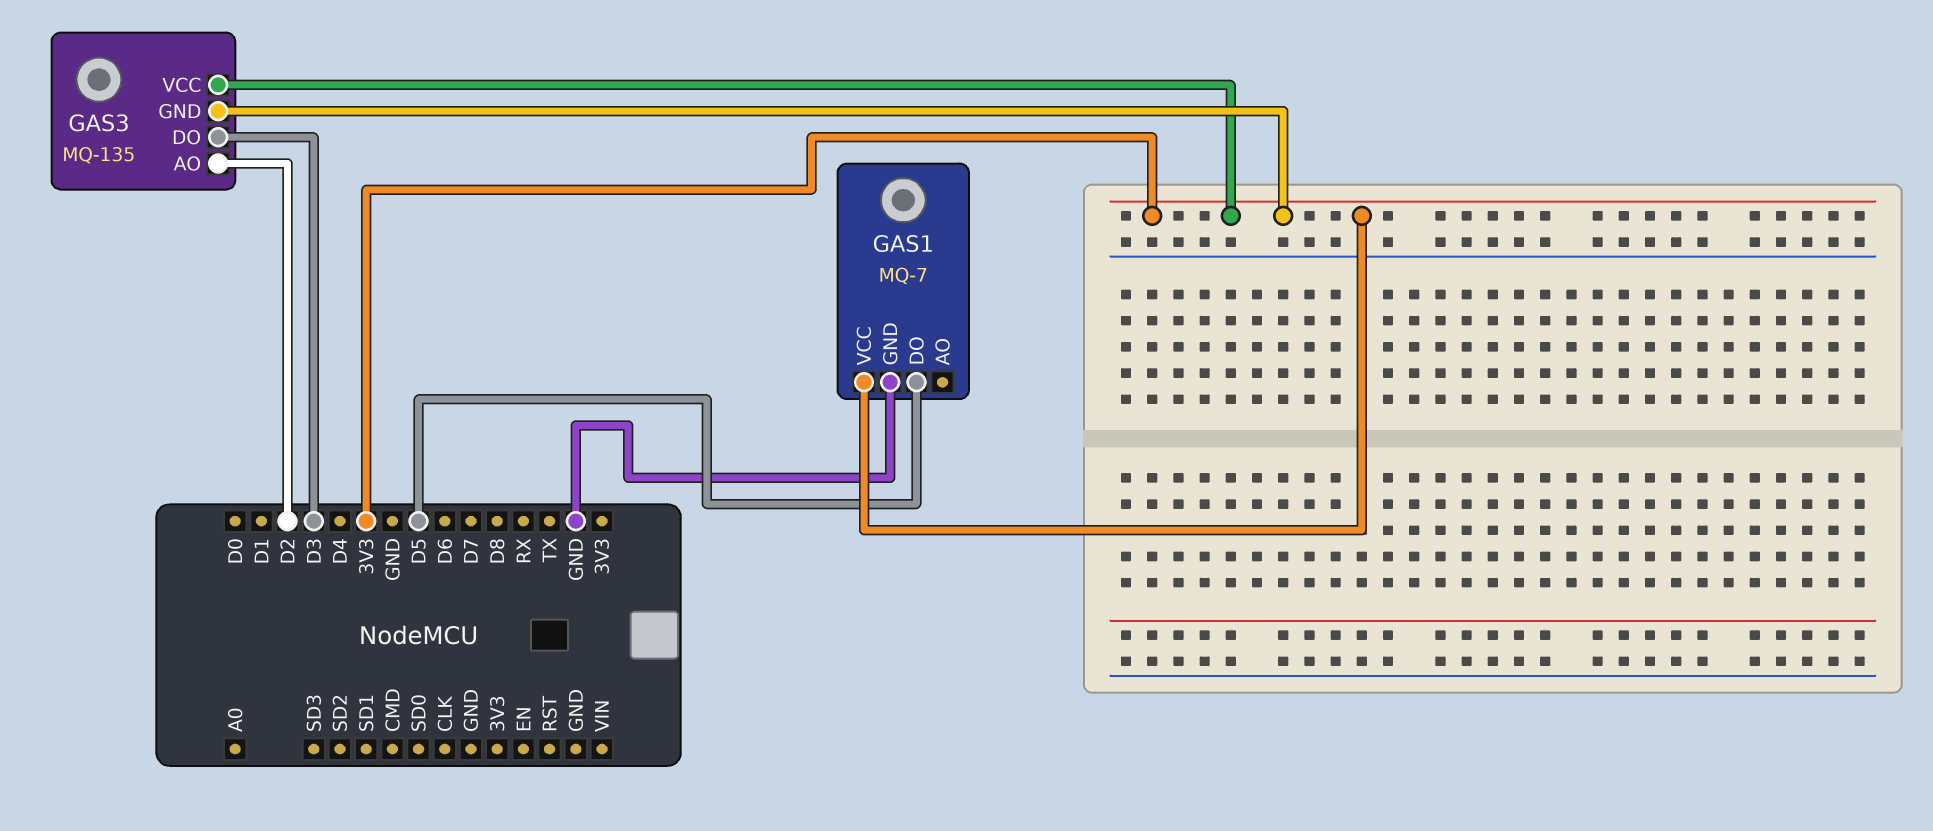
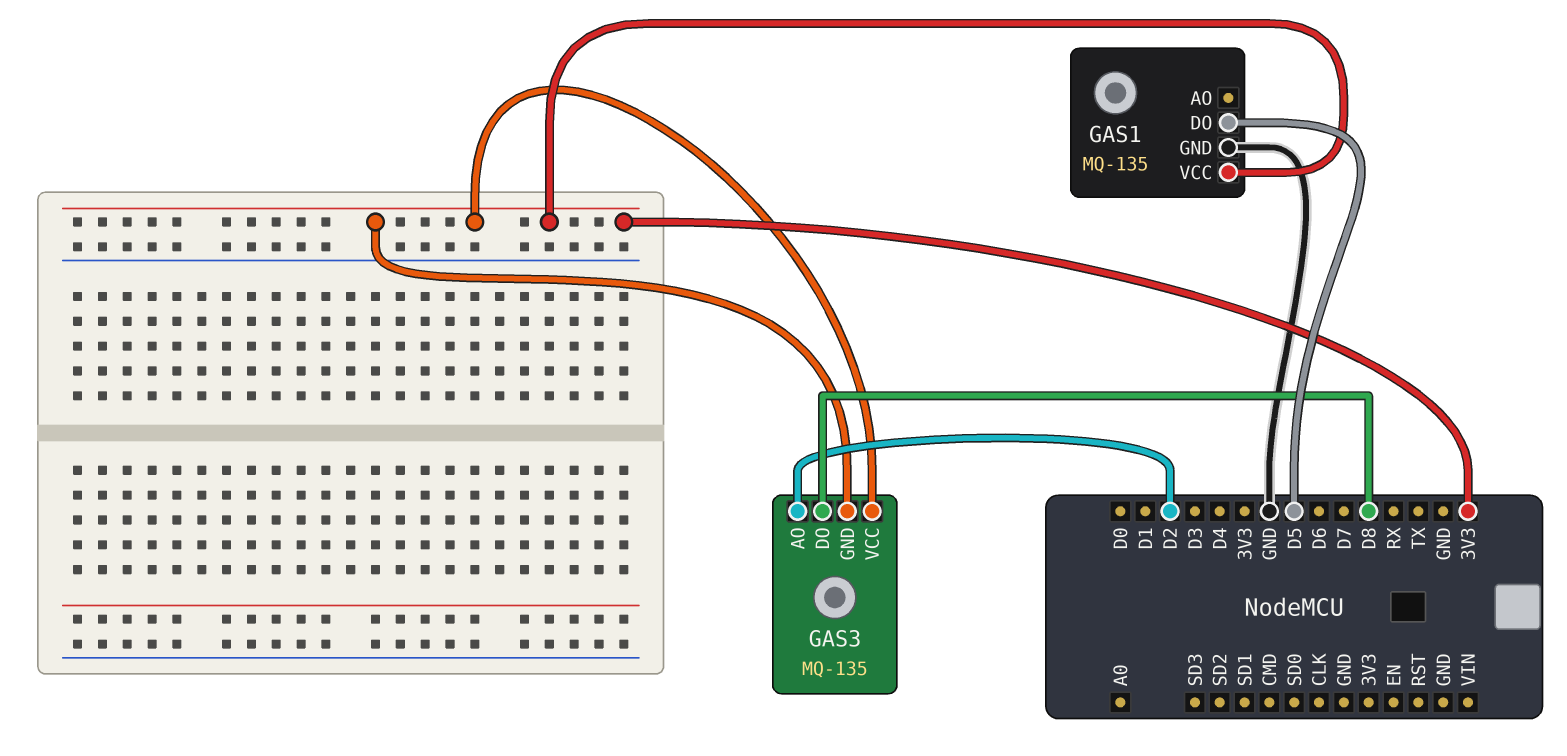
GAS1: MQ-7 -> MQ-135
GAS3 pin DO: D3 -> D8

